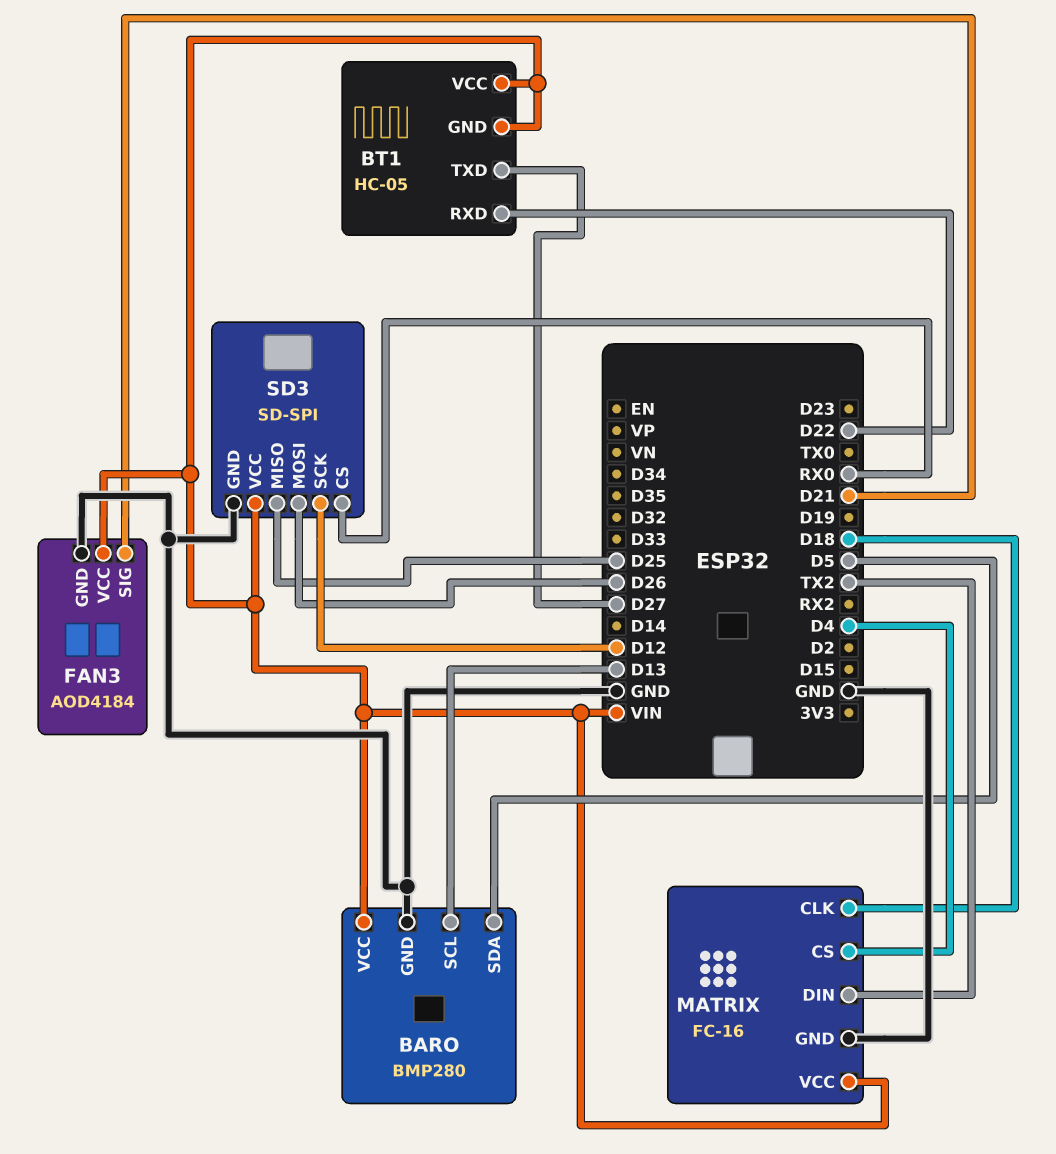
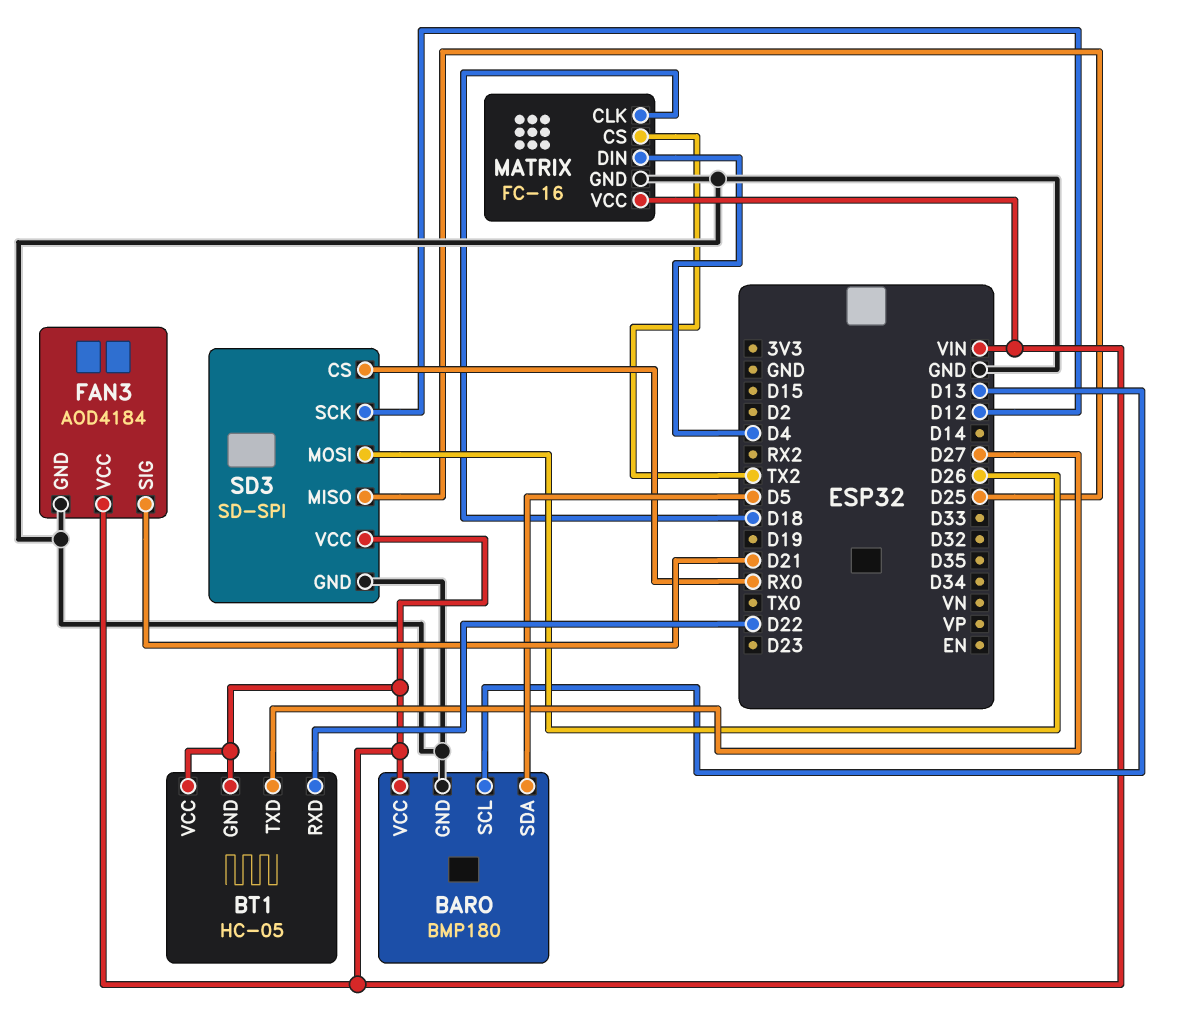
BARO: BMP280 -> BMP180
MATRIX pin CS: D4 -> TX2
MATRIX pin DIN: TX2 -> D4

